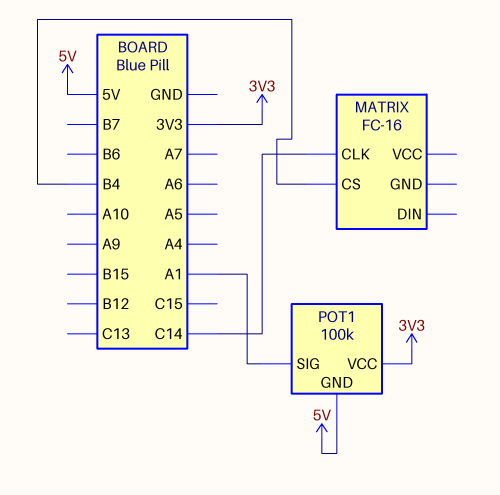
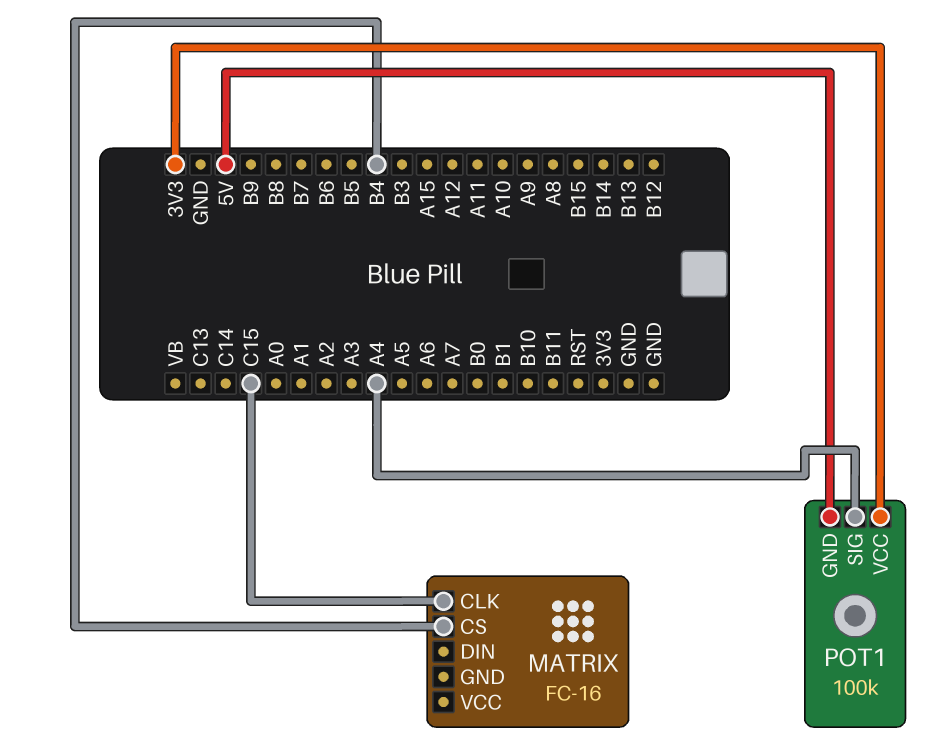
MATRIX pin CLK: C14 -> C15
POT1 pin SIG: A1 -> A4

